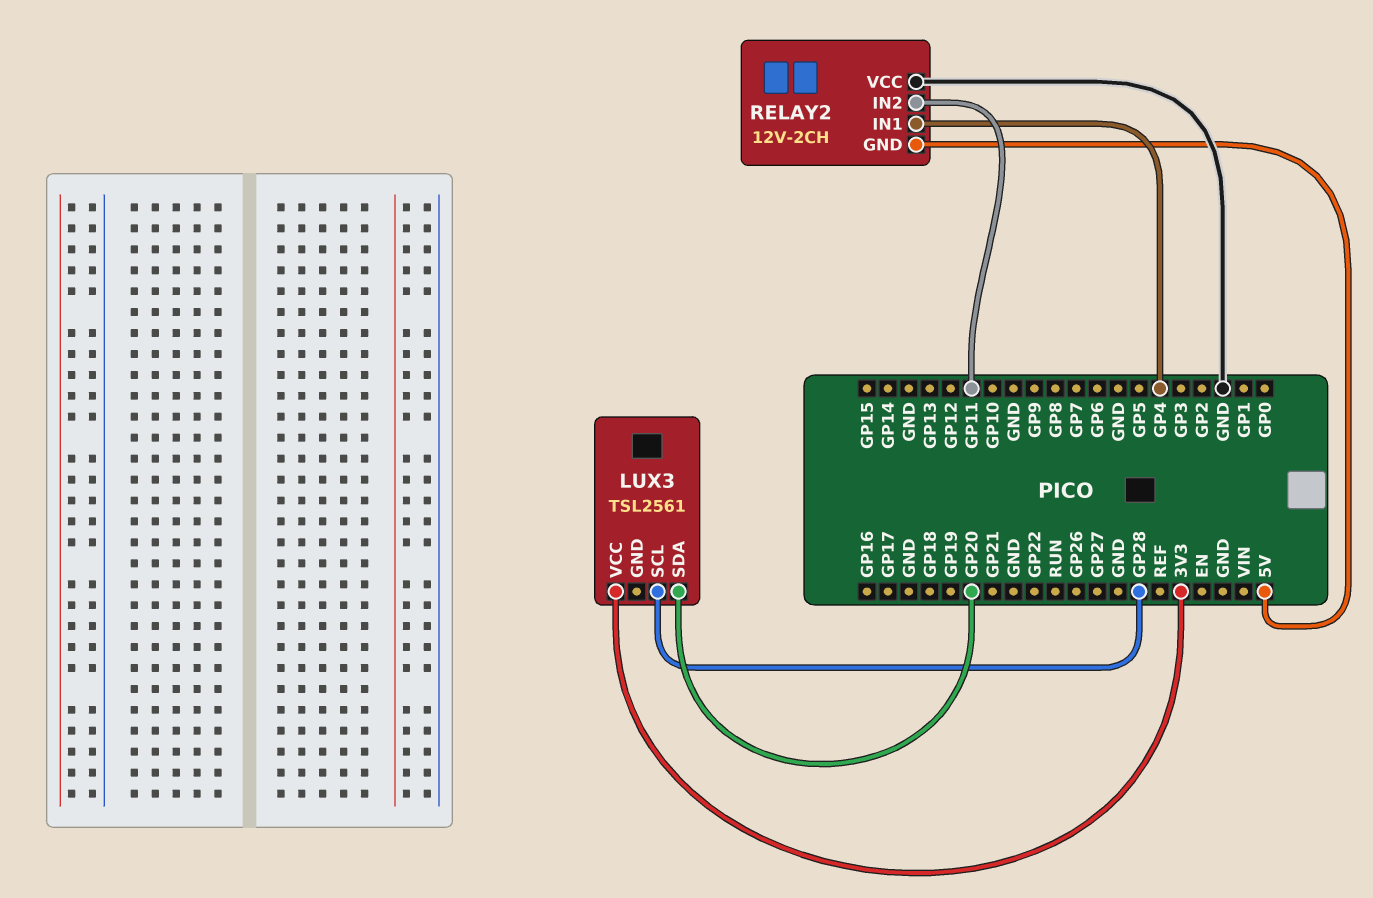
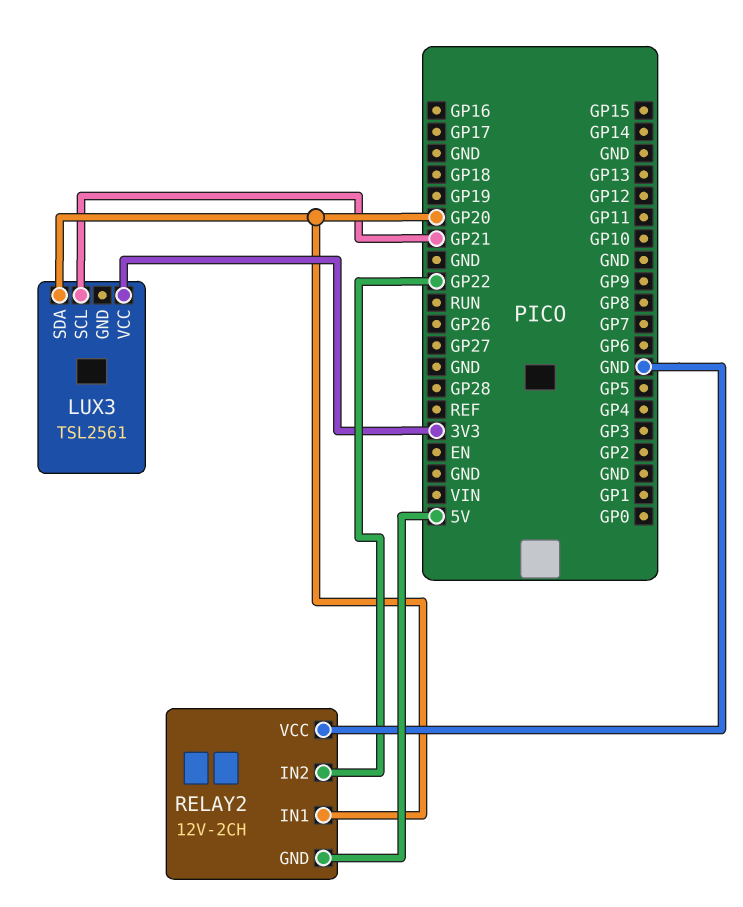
LUX3 pin SCL: GP28 -> GP21
RELAY2 pin IN1: GP4 -> GP20
RELAY2 pin IN2: GP11 -> GP22

